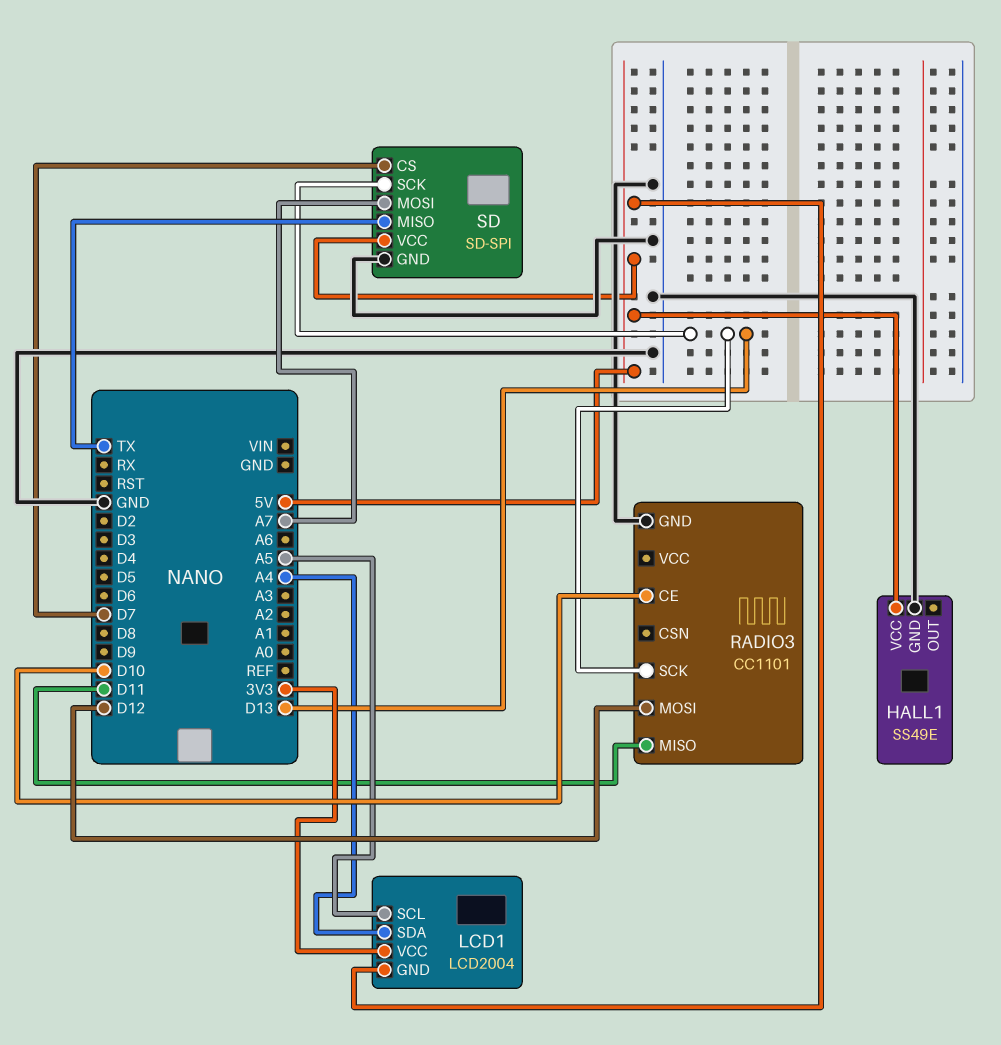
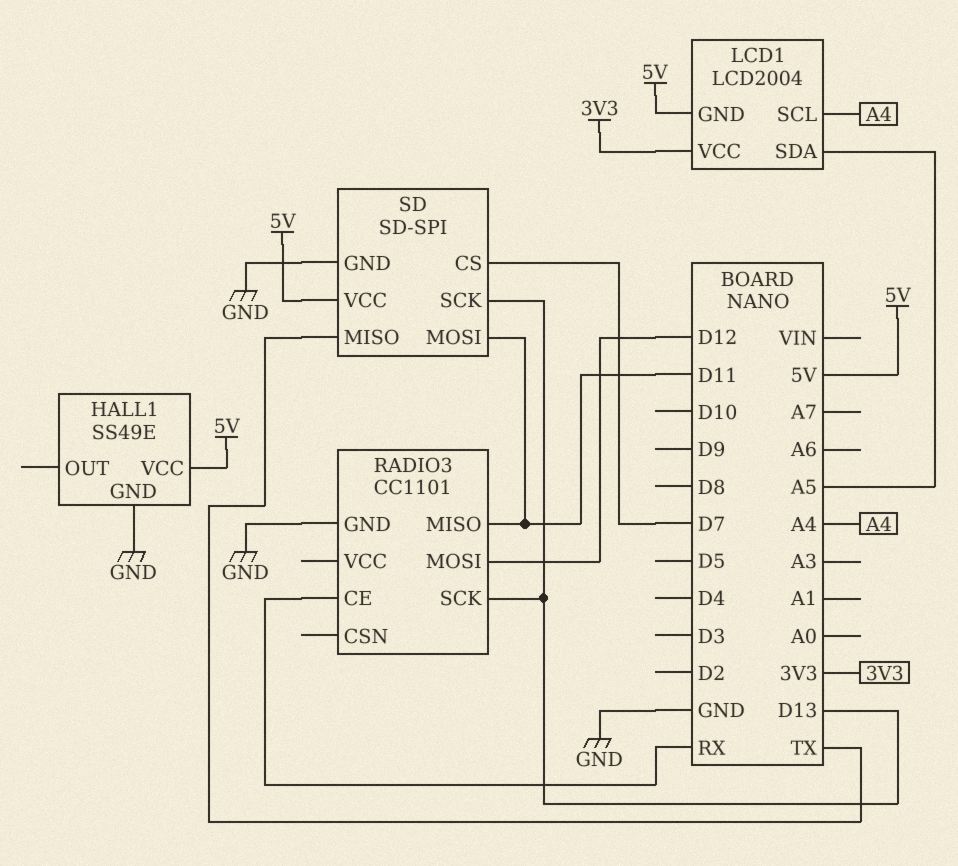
LCD1 pin SCL: A5 -> A4
LCD1 pin SDA: A4 -> A5
RADIO3 pin CE: D10 -> RX
SD pin MOSI: A7 -> D11

